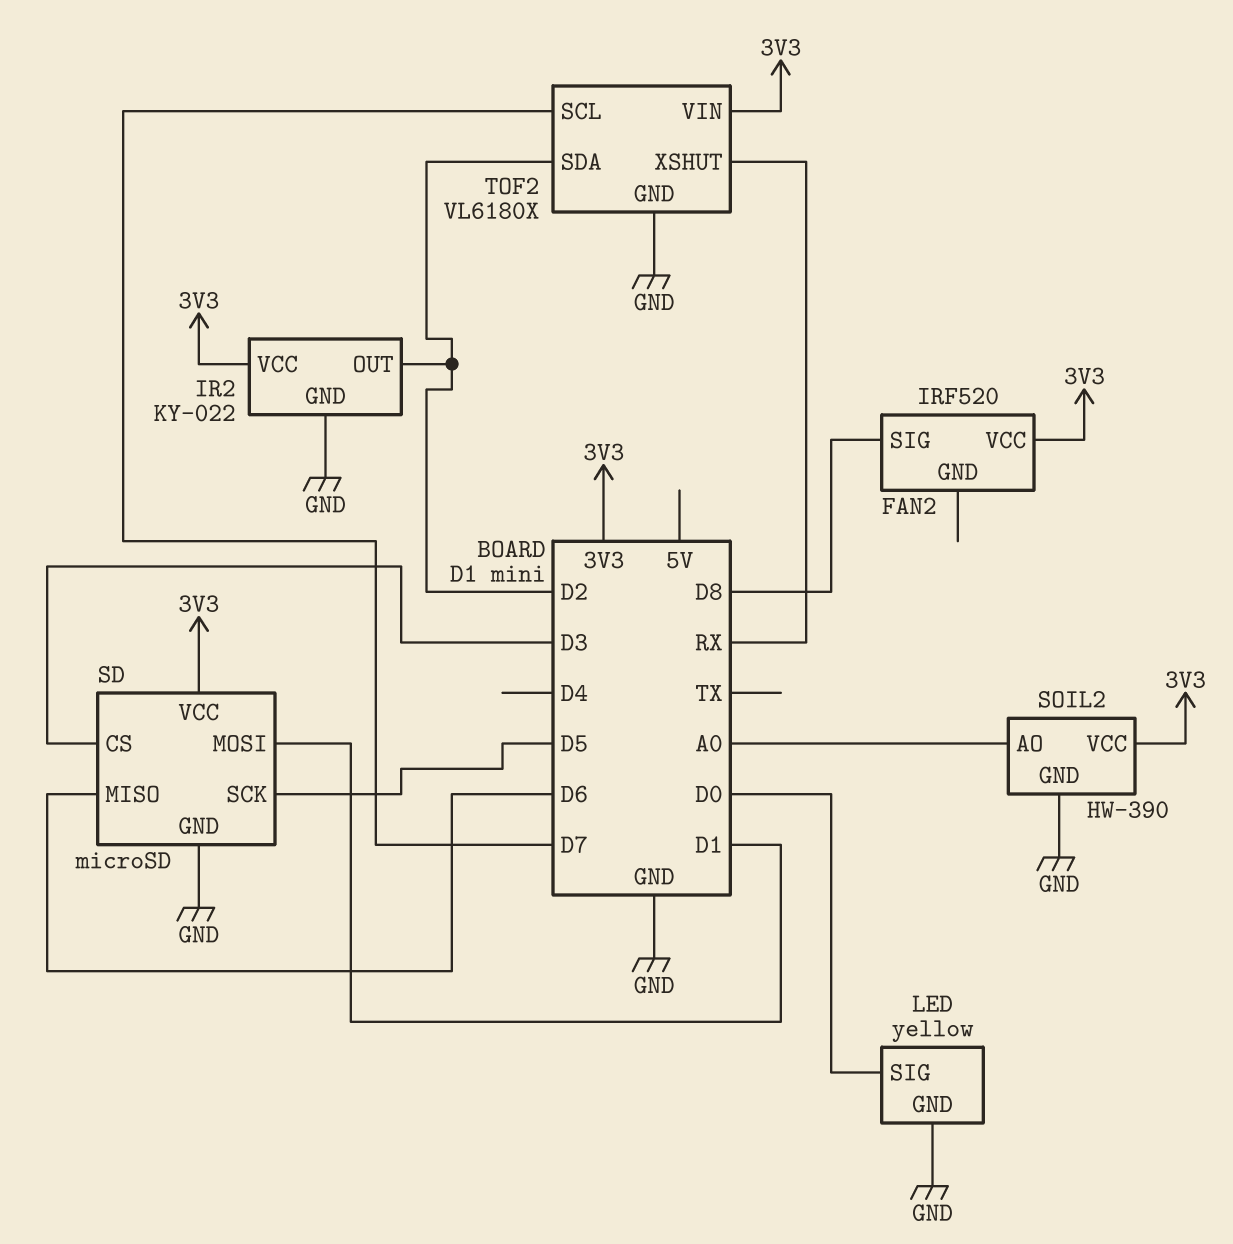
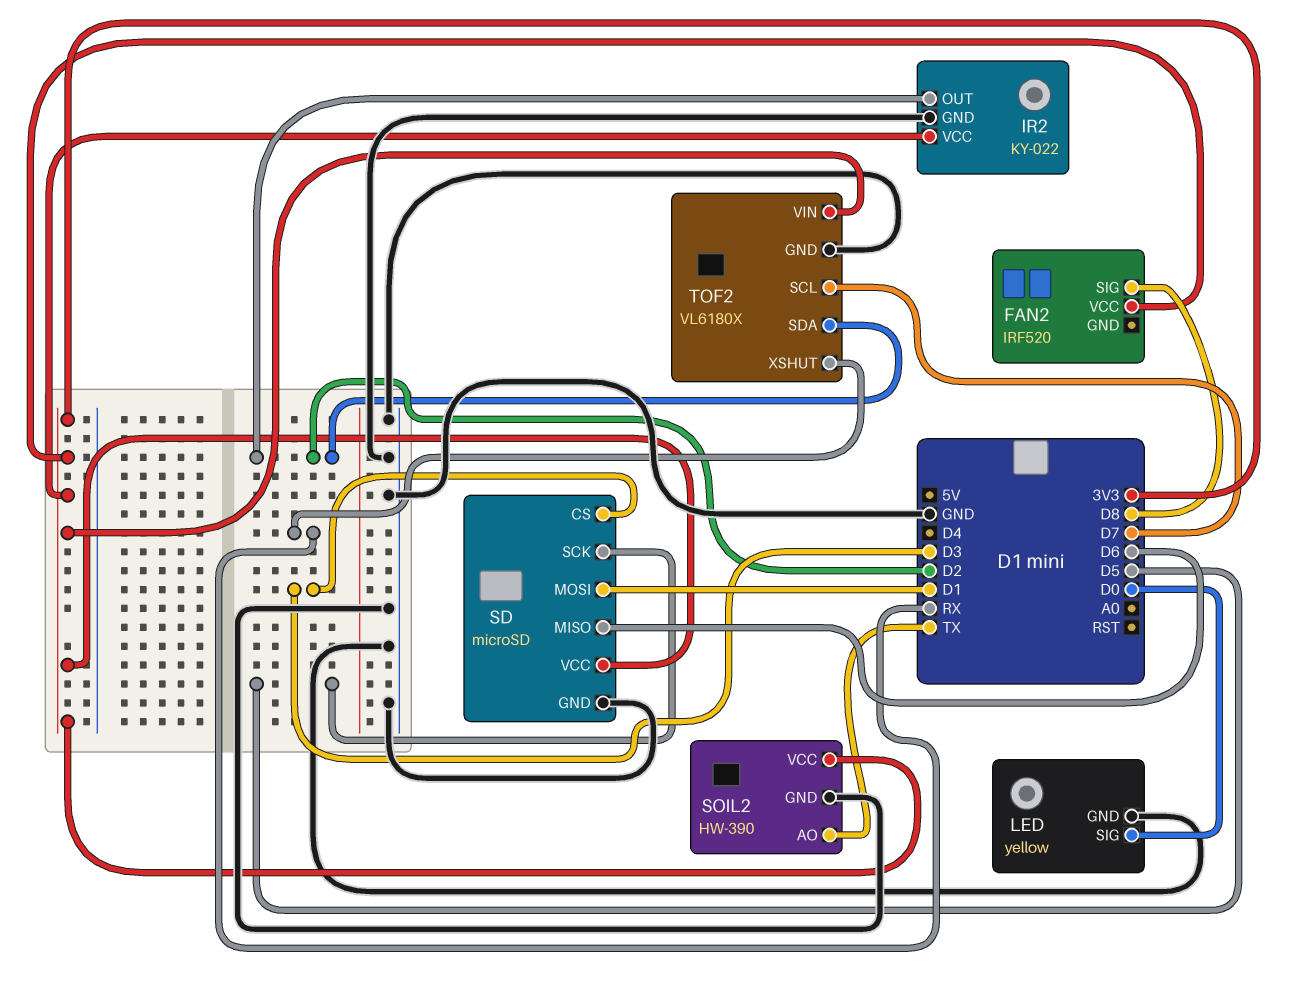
SOIL2 pin AO: A0 -> TX

